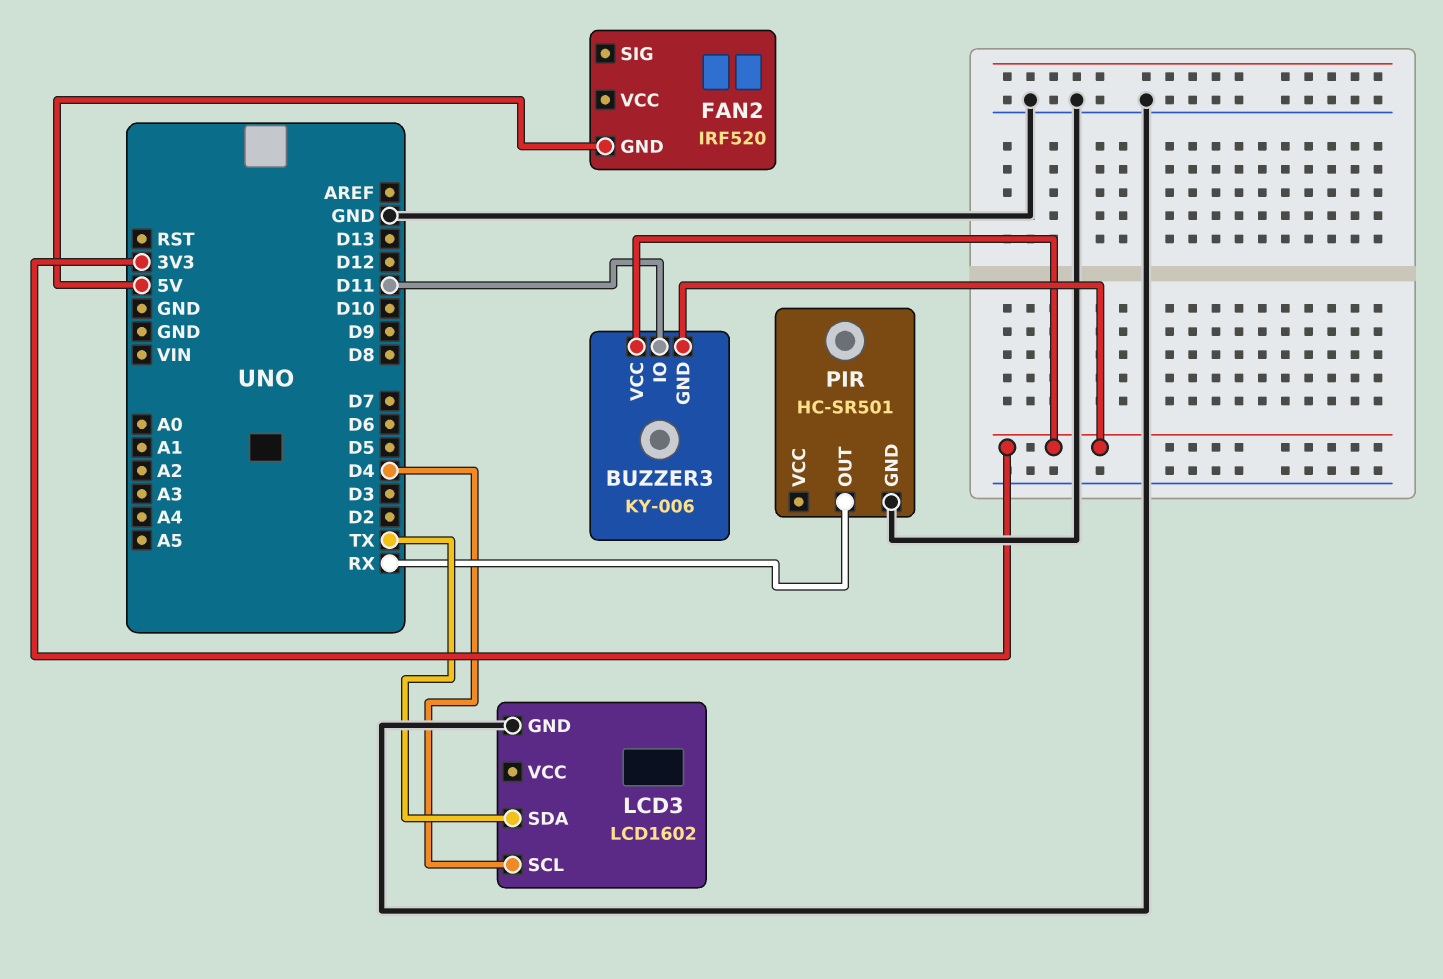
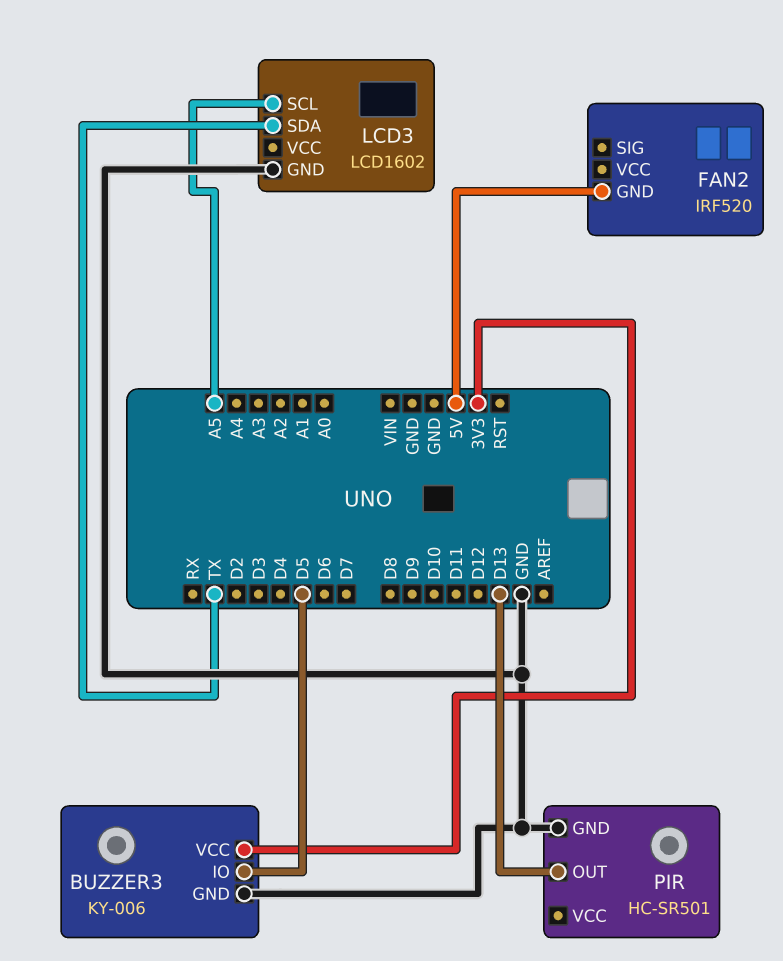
BUZZER3 pin GND: 3V3 -> GND
BUZZER3 pin IO: D11 -> D5
LCD3 pin SCL: D4 -> A5
PIR pin OUT: RX -> D13

